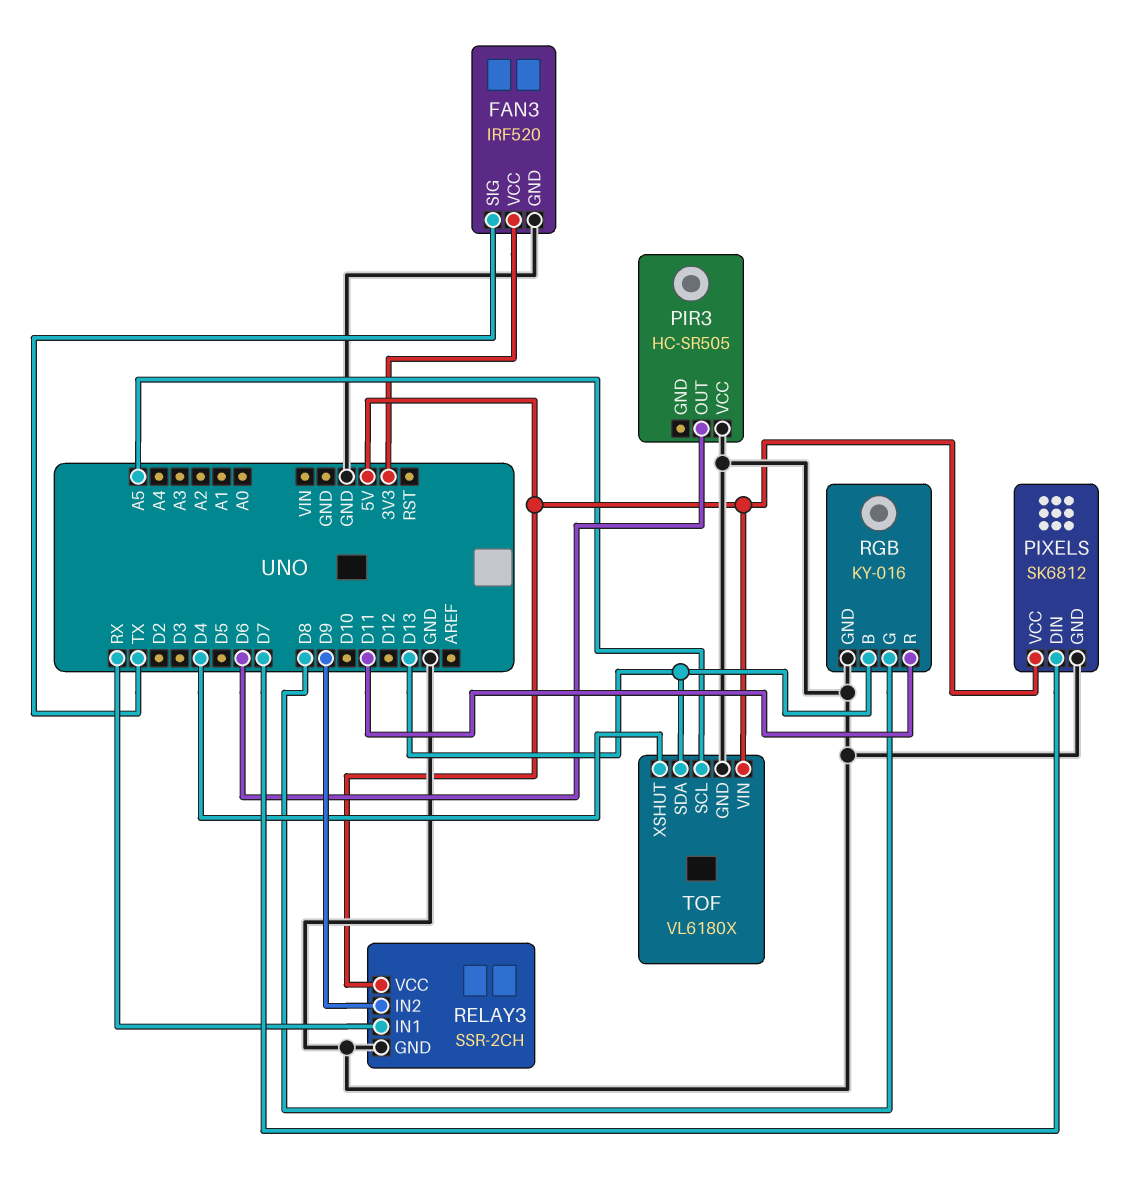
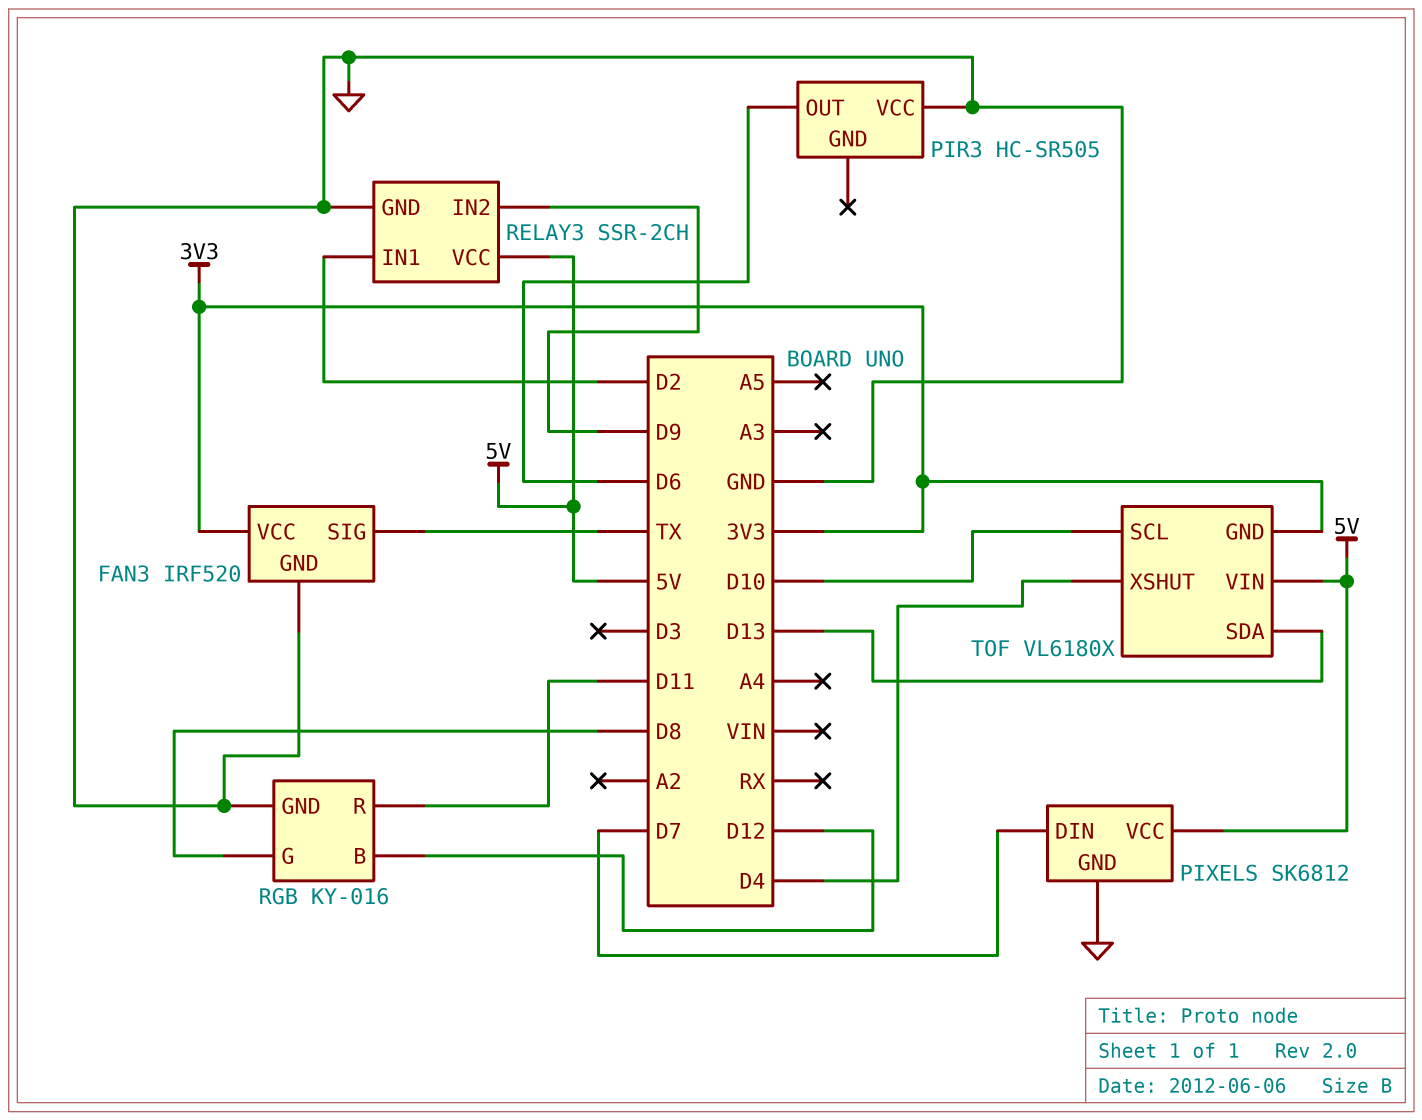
RELAY3 pin IN1: RX -> D2
RGB pin B: D13 -> D12
TOF pin GND: GND -> 3V3
TOF pin SCL: A5 -> D10

